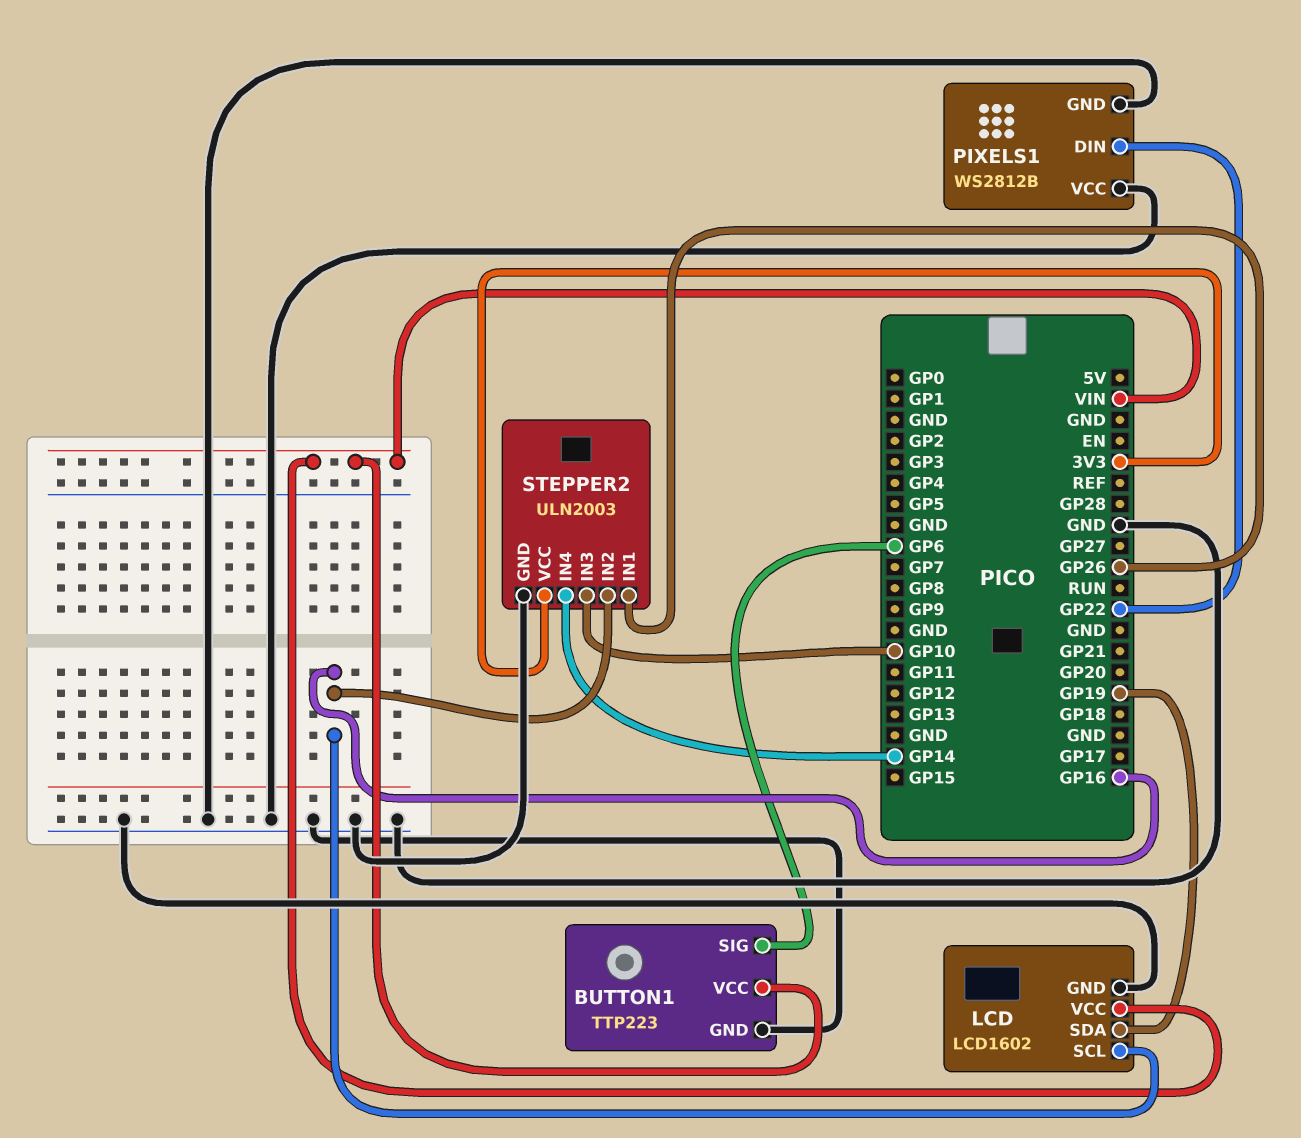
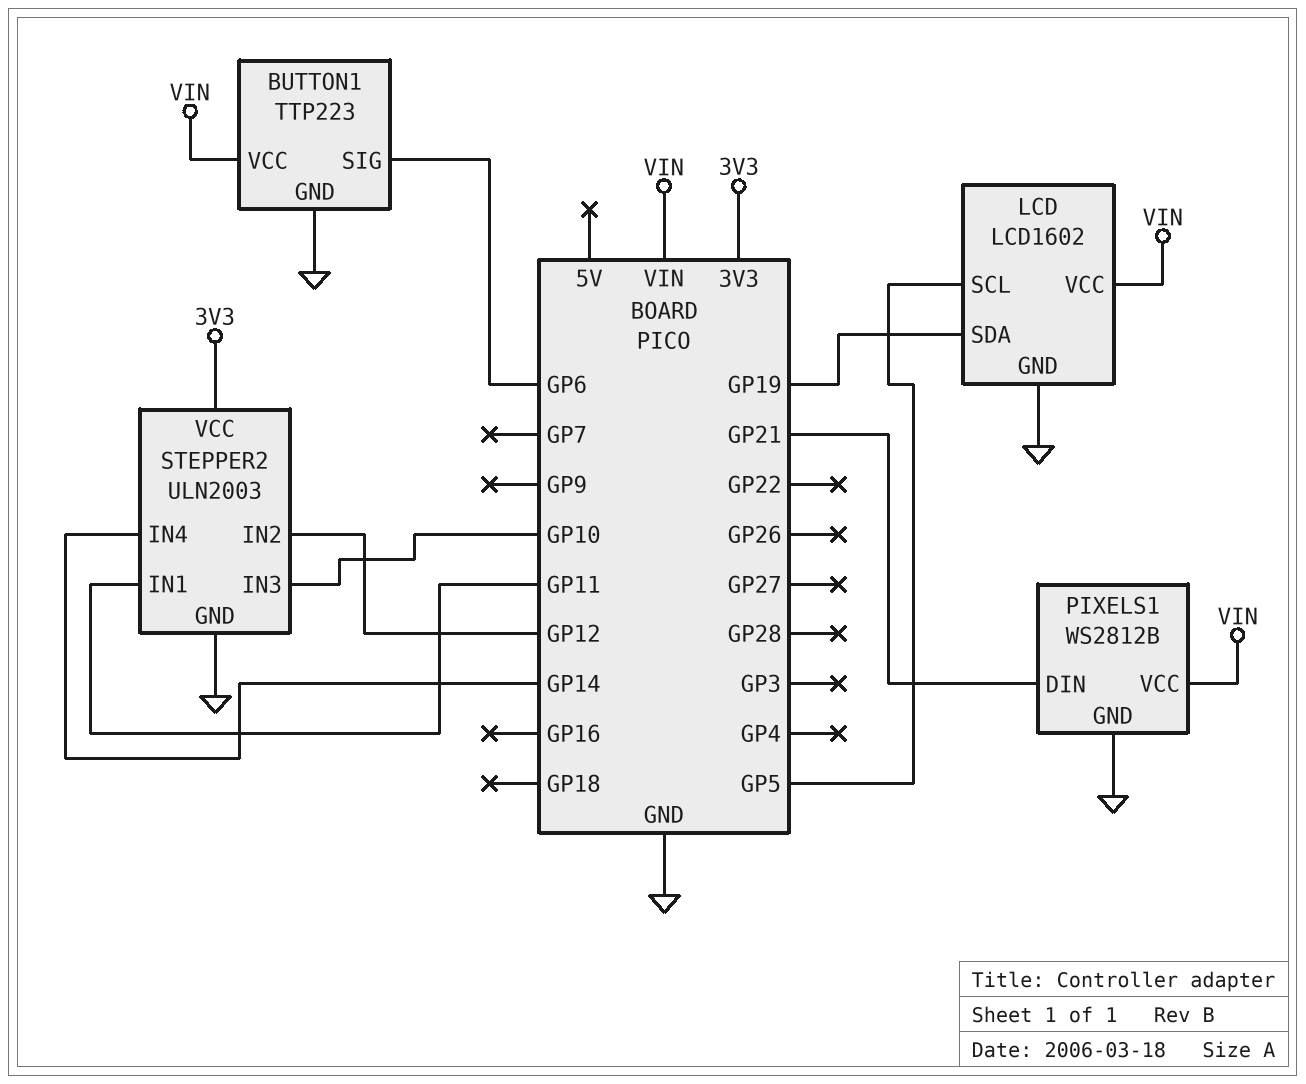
LCD pin SCL: GP16 -> GP5
PIXELS1 pin DIN: GP22 -> GP21
PIXELS1 pin VCC: GND -> VIN
STEPPER2 pin IN1: GP26 -> GP11
STEPPER2 pin IN2: GP16 -> GP12

